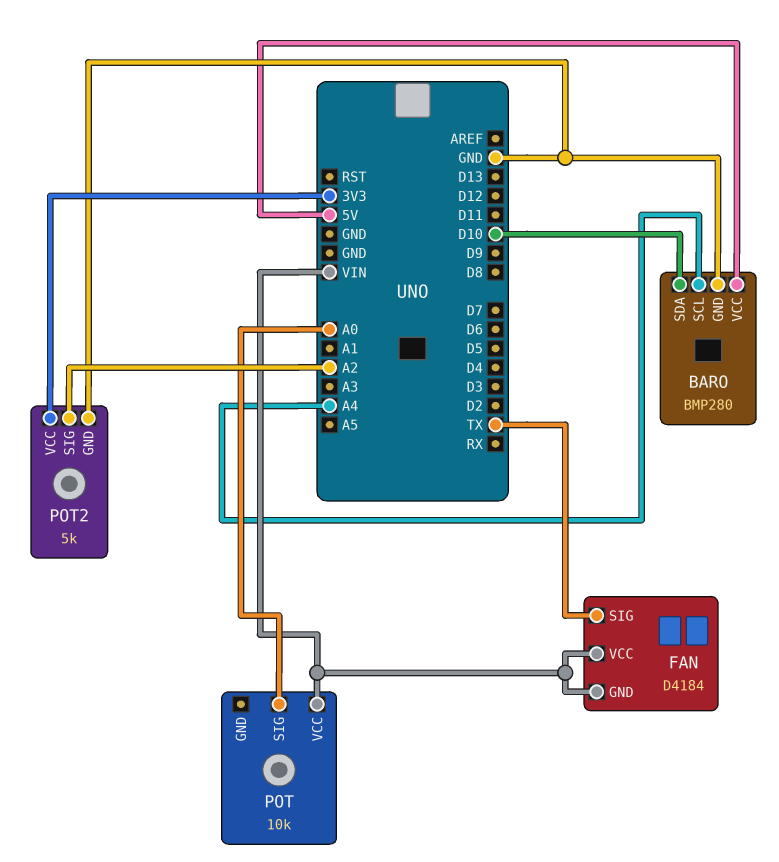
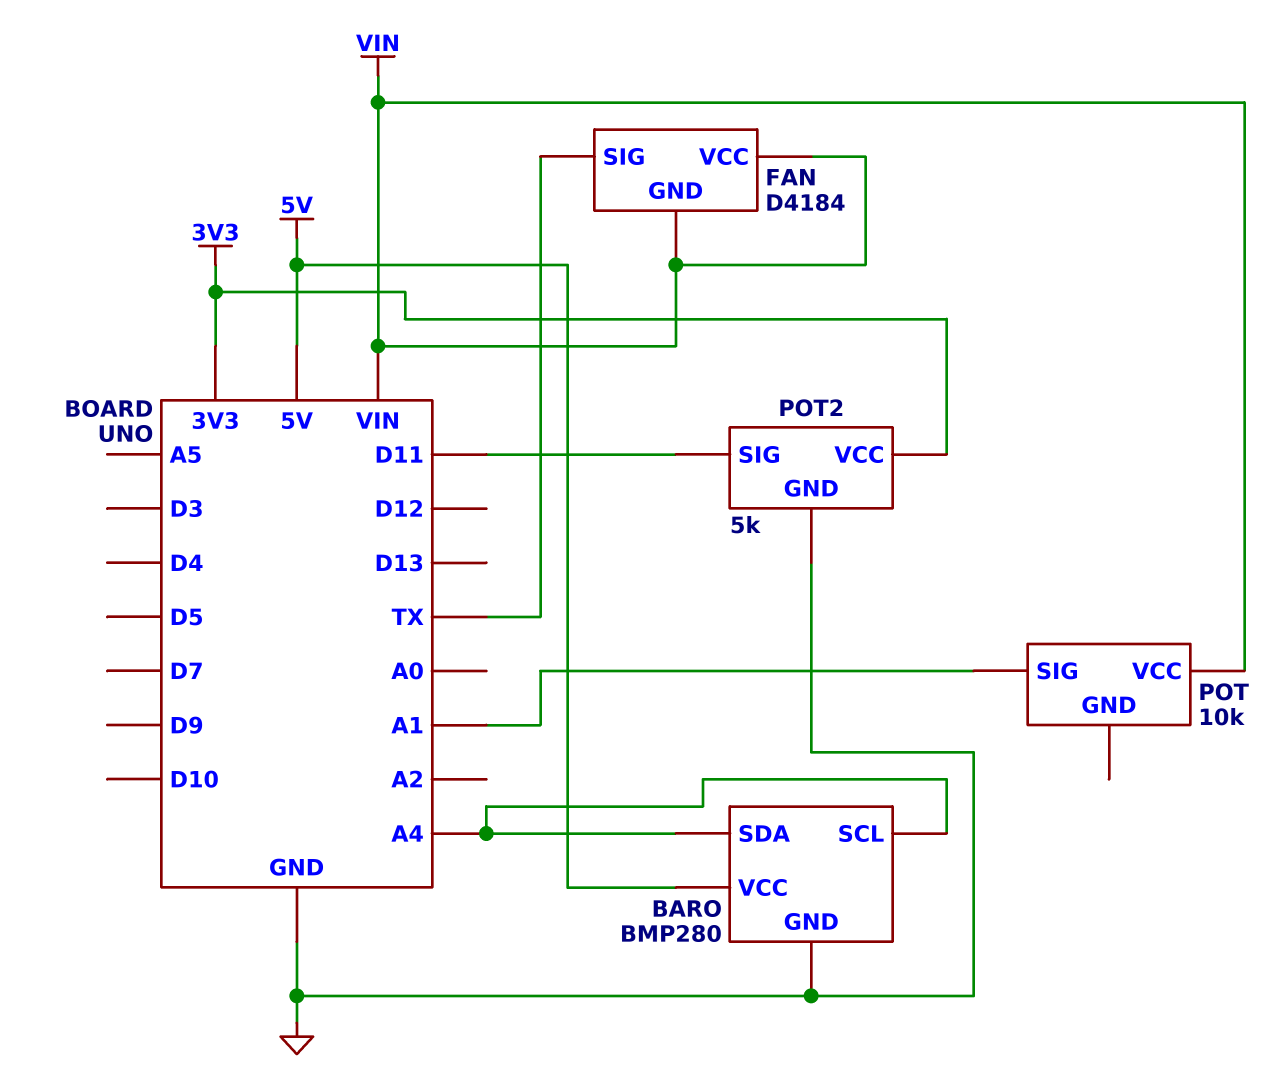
BARO pin SDA: D10 -> A4
POT pin SIG: A0 -> A1
POT2 pin SIG: A2 -> D11

